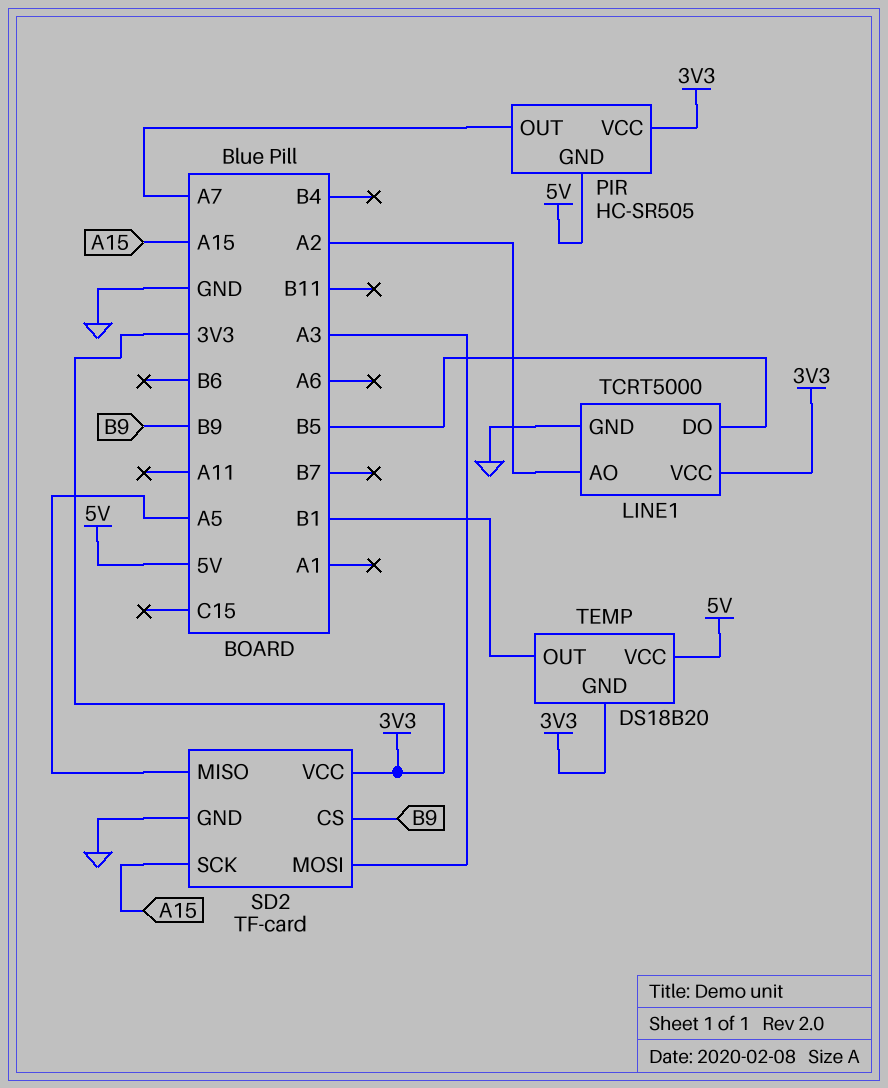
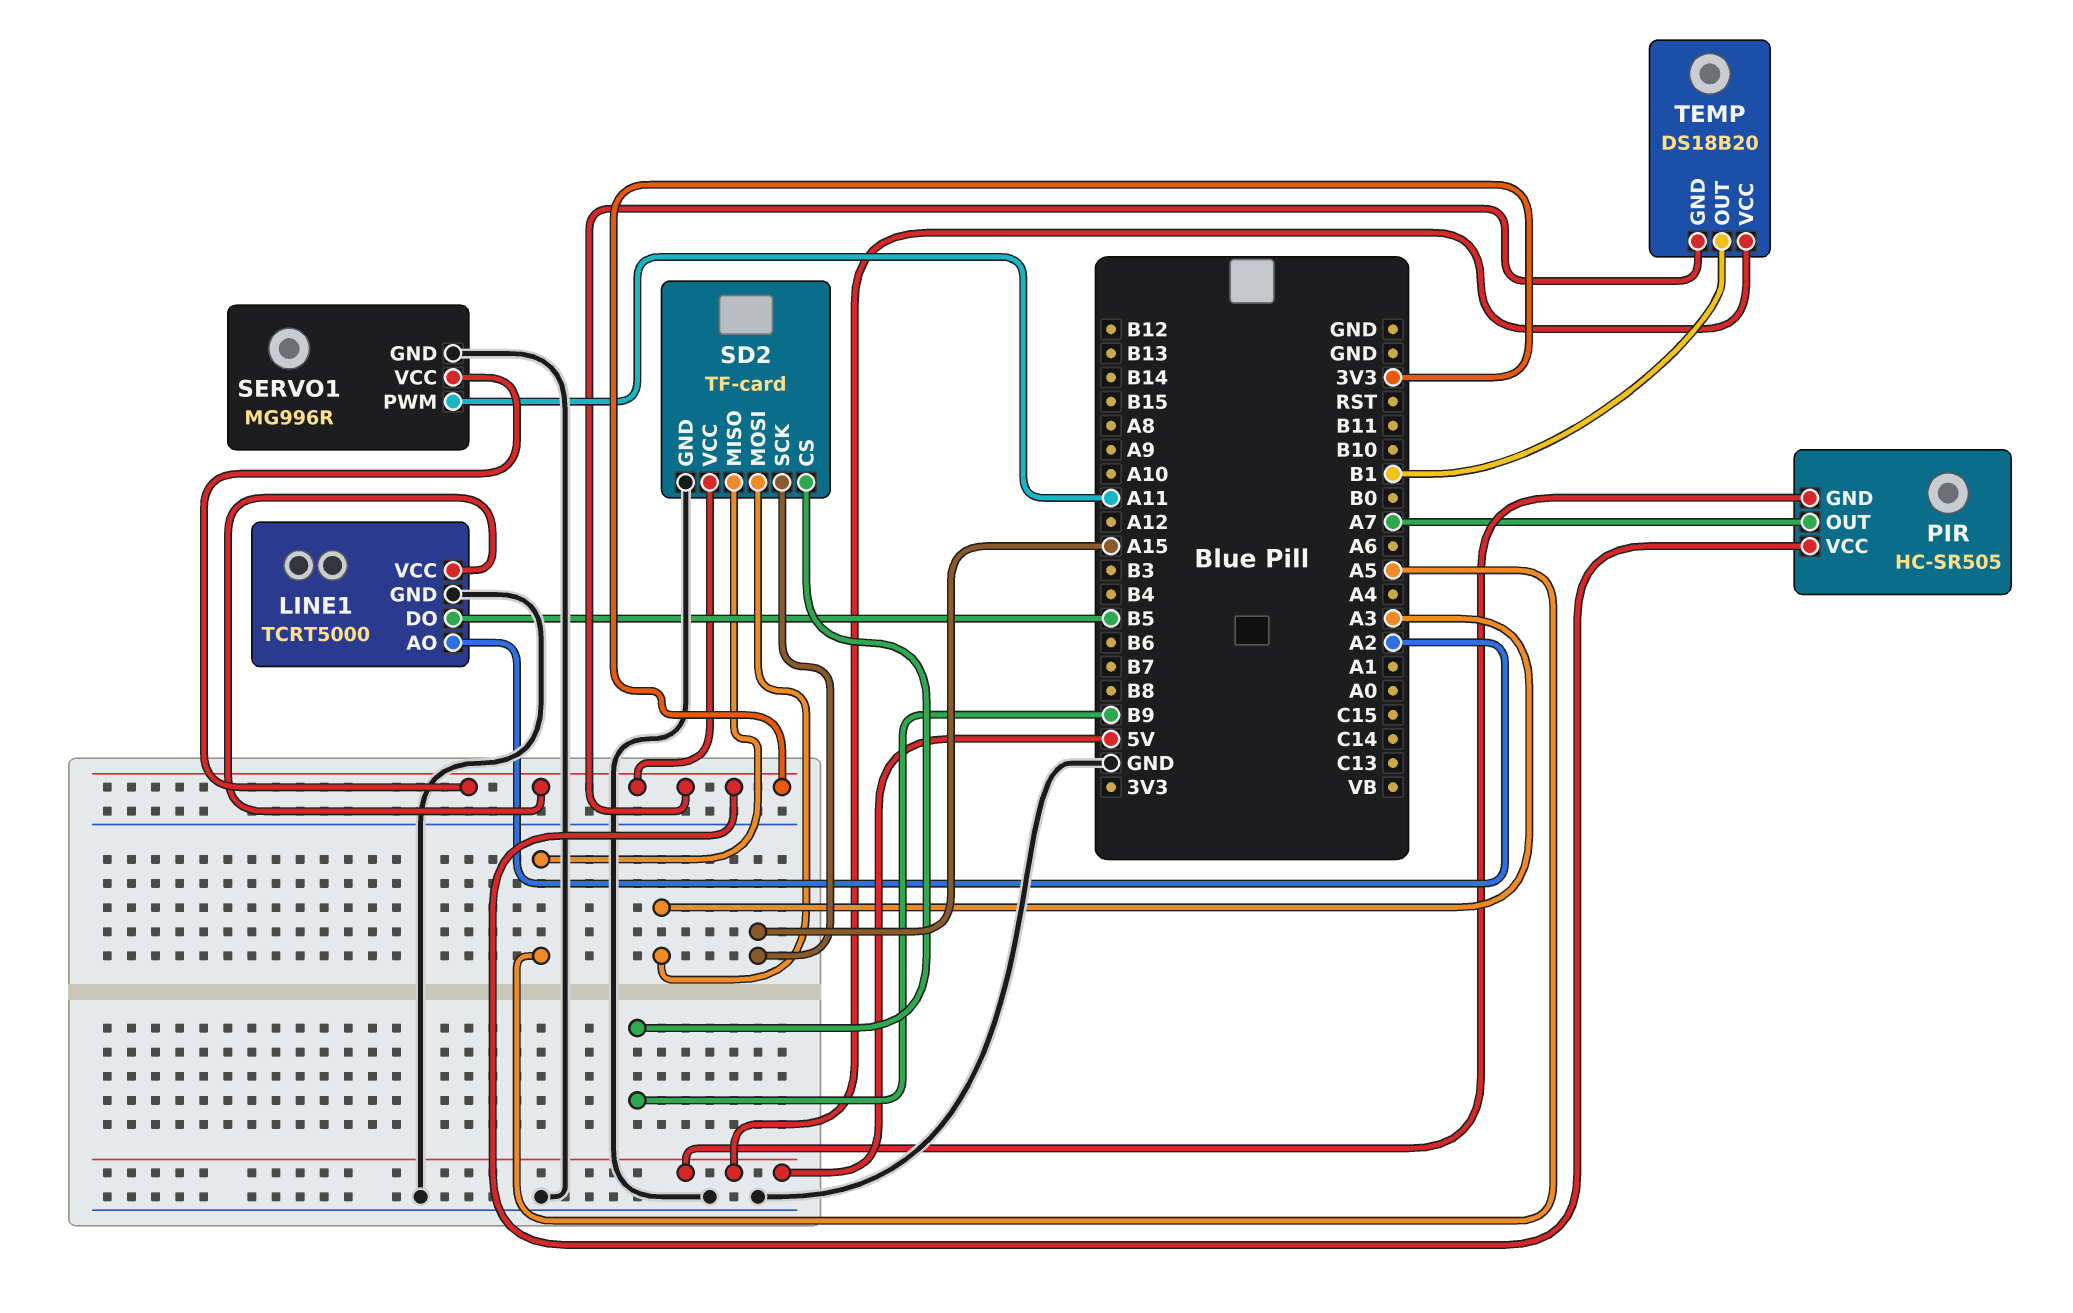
SERVO1: none -> MG996R
SERVO1 pin GND: none -> GND
SERVO1 pin PWM: none -> A11
SERVO1 pin VCC: none -> 3V3

